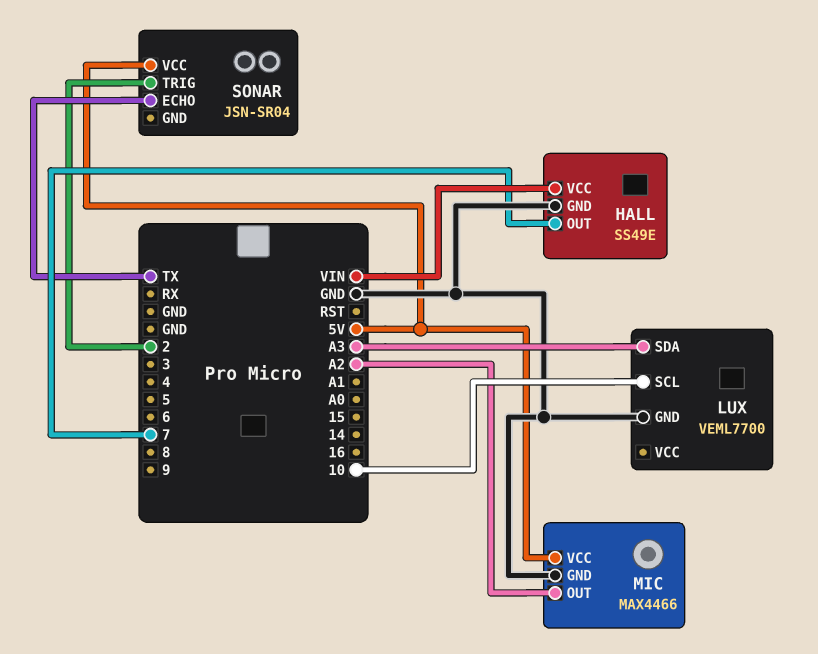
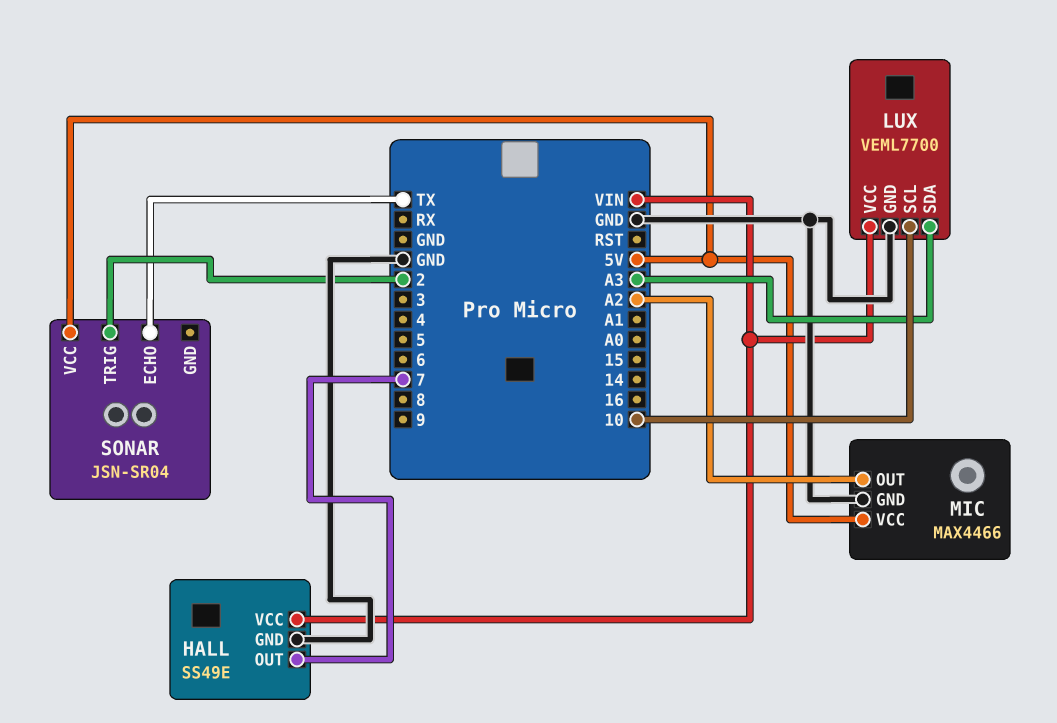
LUX pin VCC: none -> VIN

